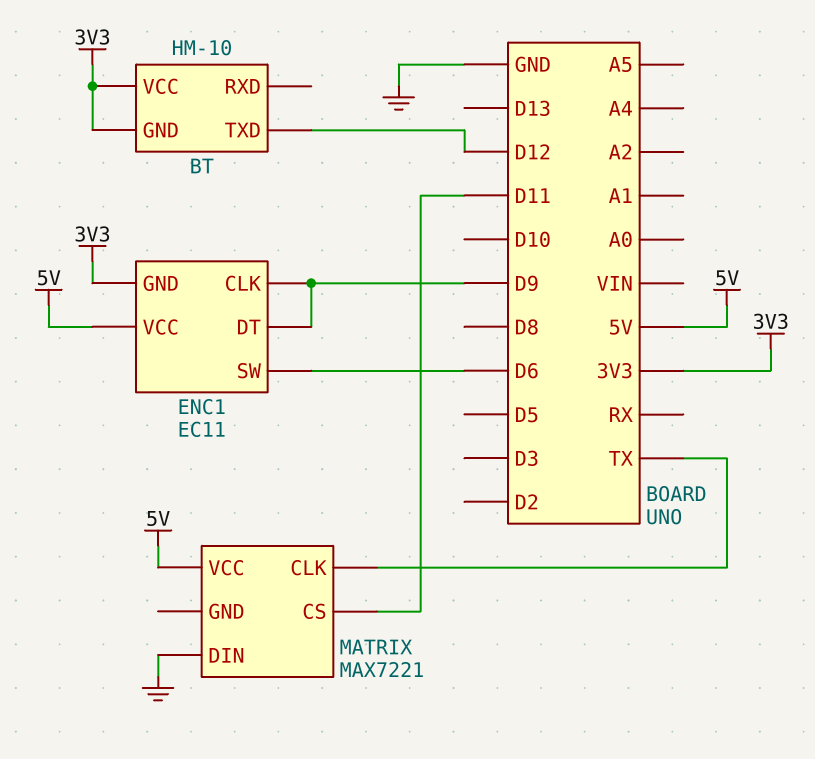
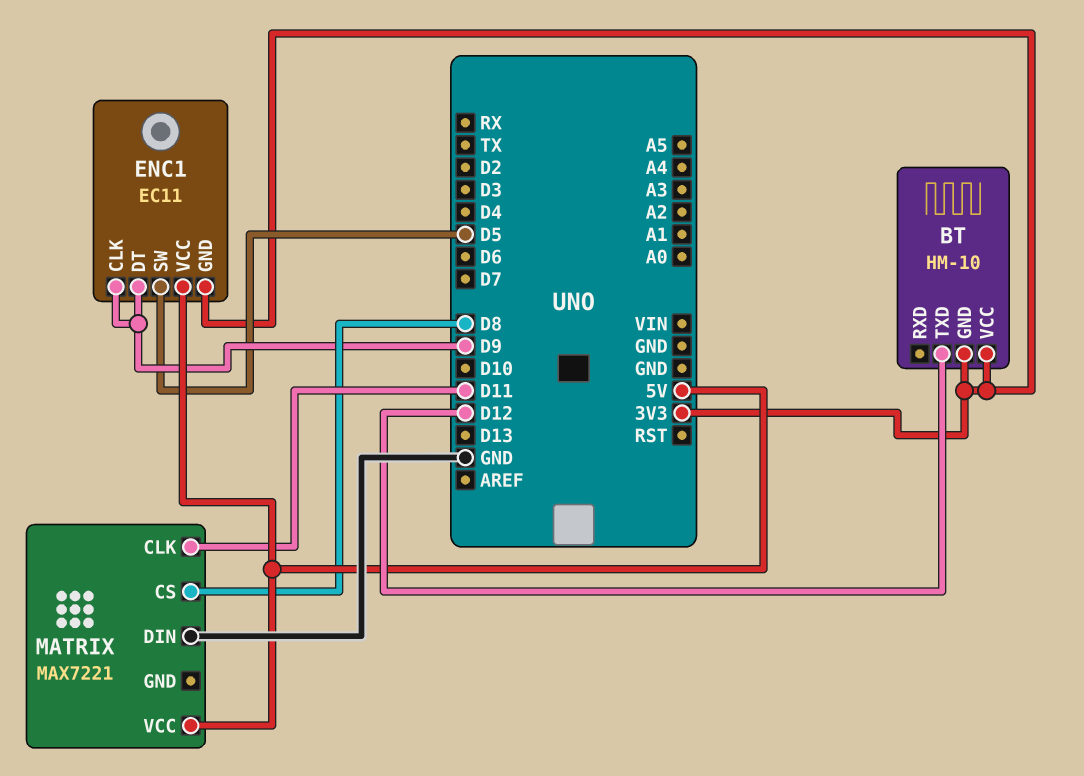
ENC1 pin SW: D6 -> D5
MATRIX pin CLK: TX -> D11
MATRIX pin CS: D11 -> D8

